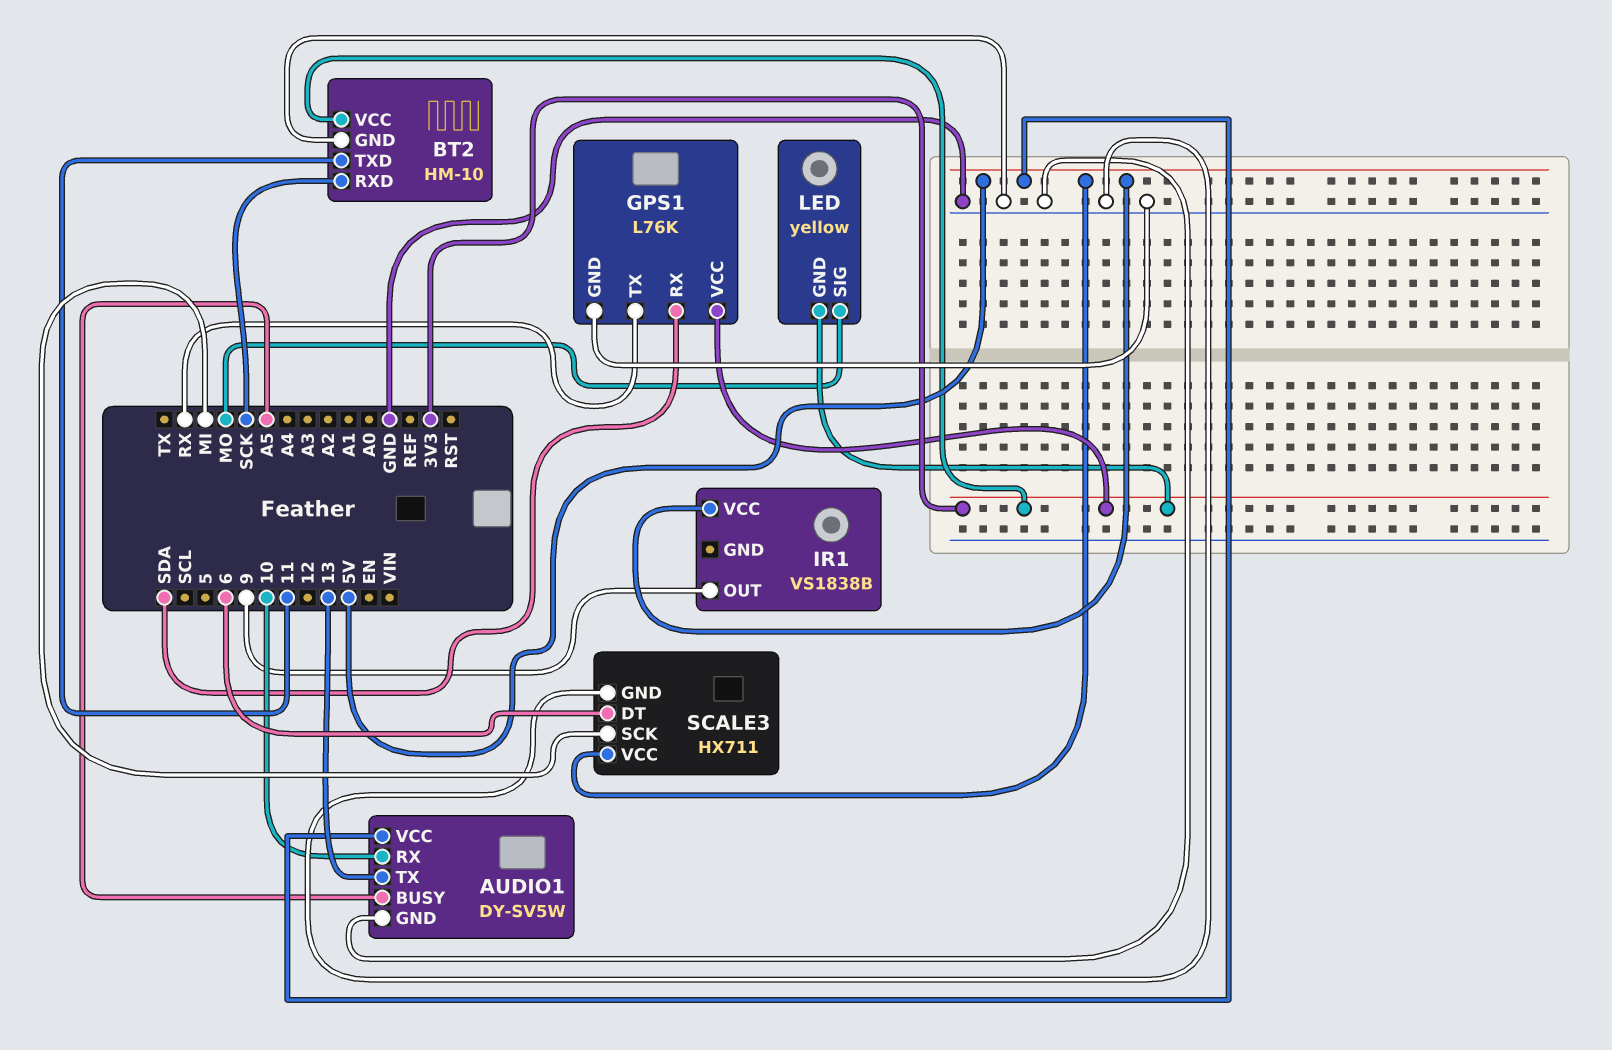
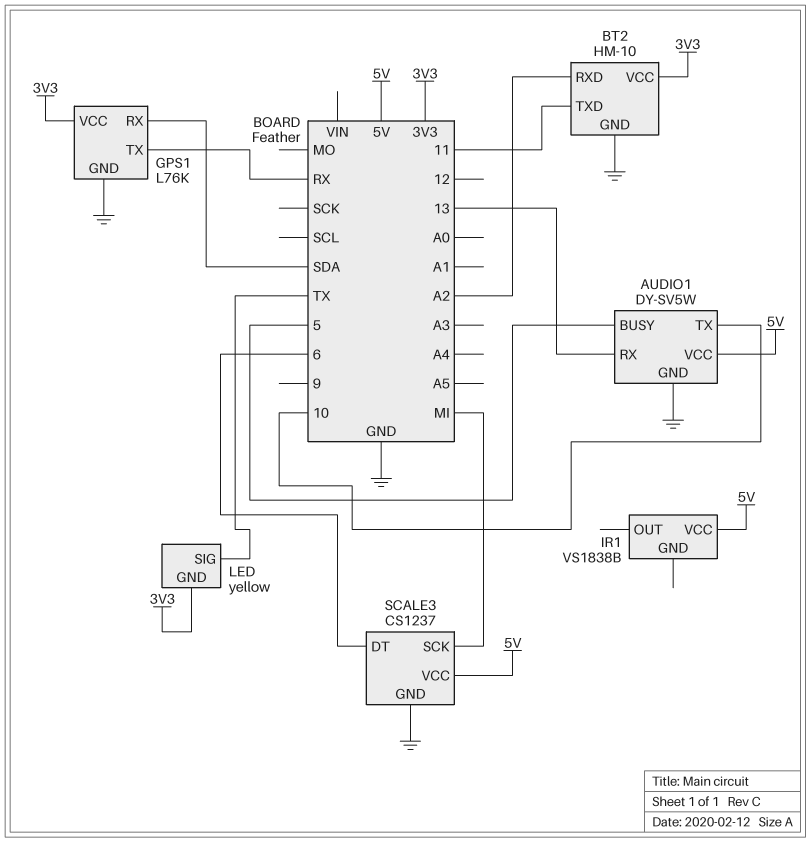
AUDIO1 pin BUSY: A5 -> 5
AUDIO1 pin RX: 10 -> 13
AUDIO1 pin TX: 13 -> 10
BT2 pin RXD: SCK -> A2
IR1 pin OUT: 9 -> none
LED pin SIG: MO -> TX
SCALE3: HX711 -> CS1237

